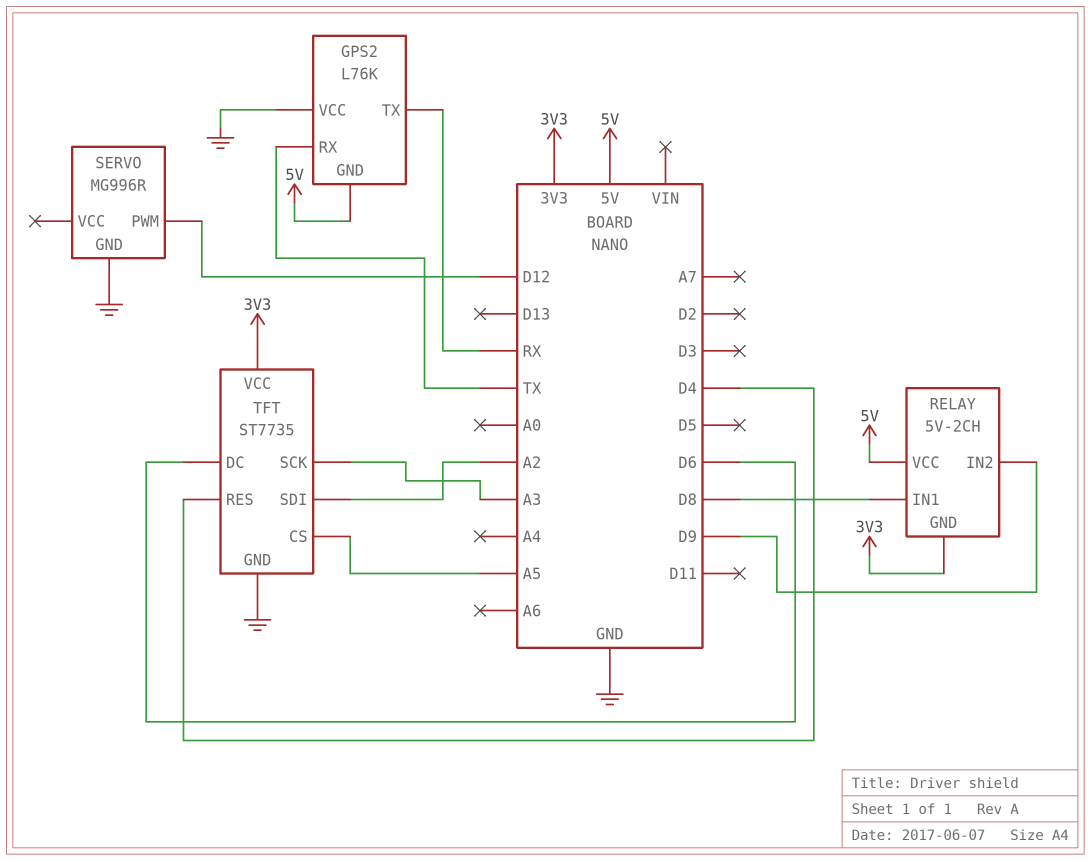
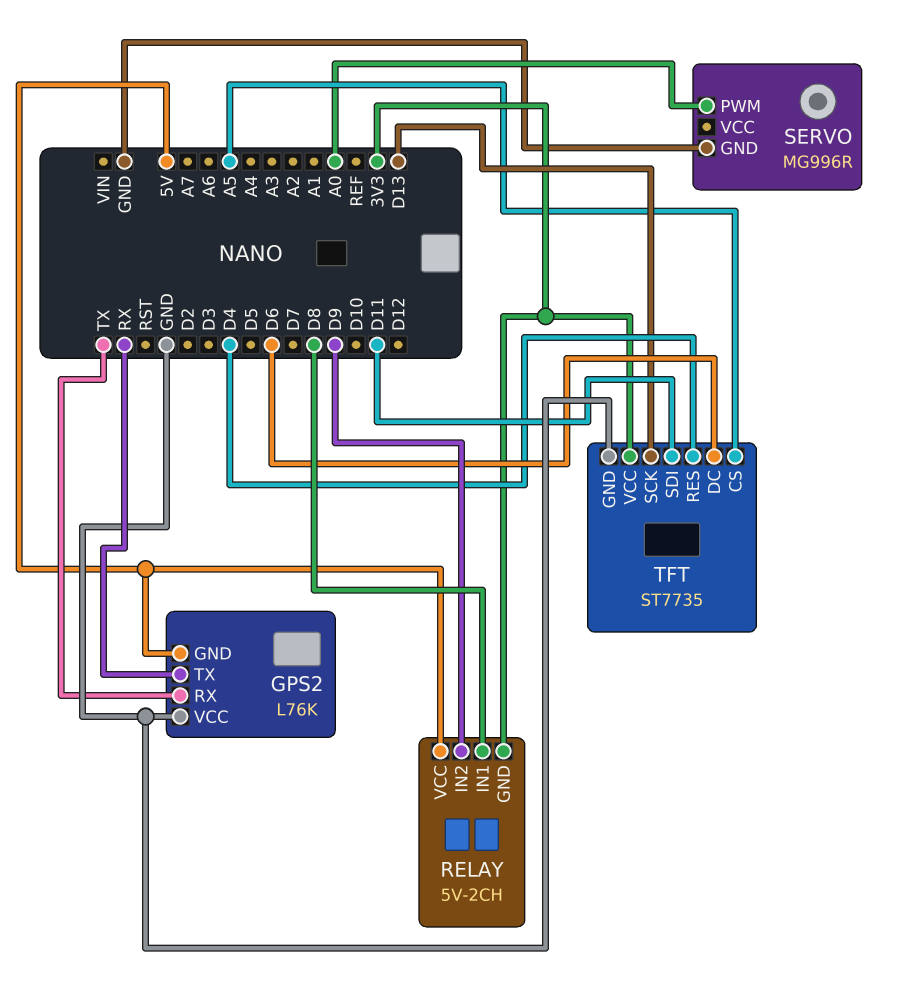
SERVO pin PWM: D12 -> A0
TFT pin SCK: A3 -> D13
TFT pin SDI: A2 -> D11

